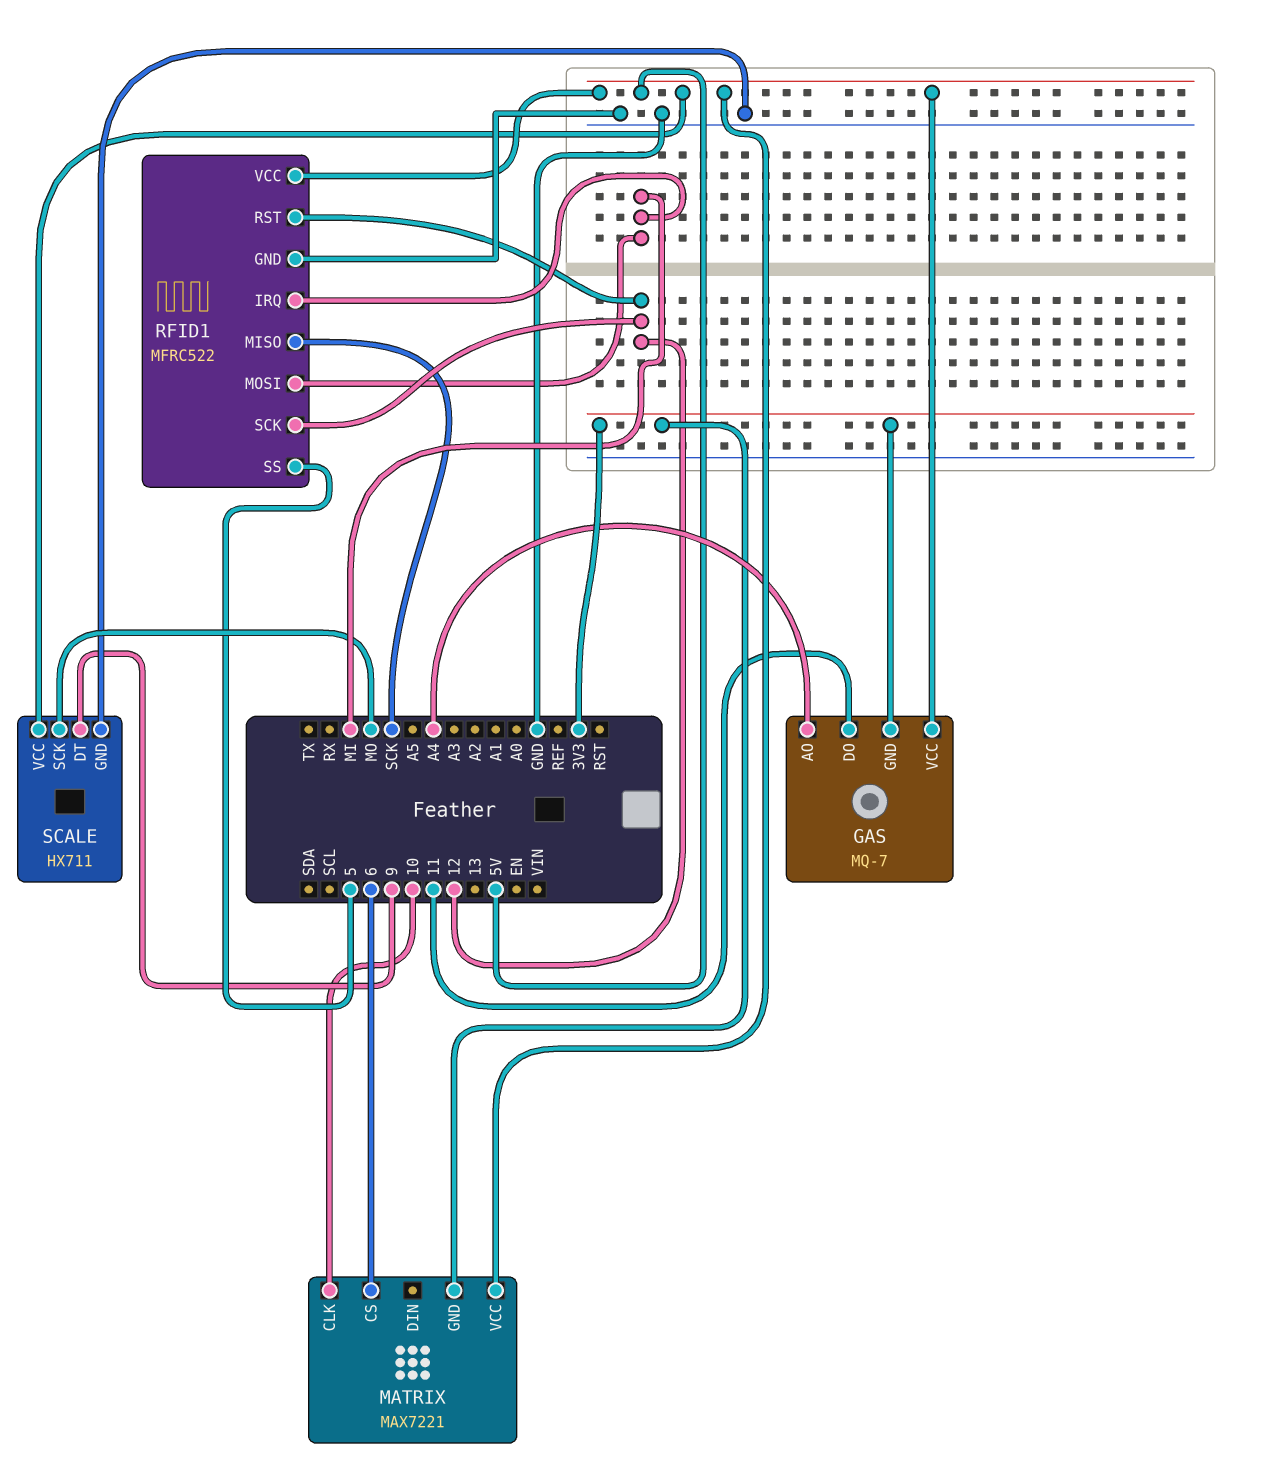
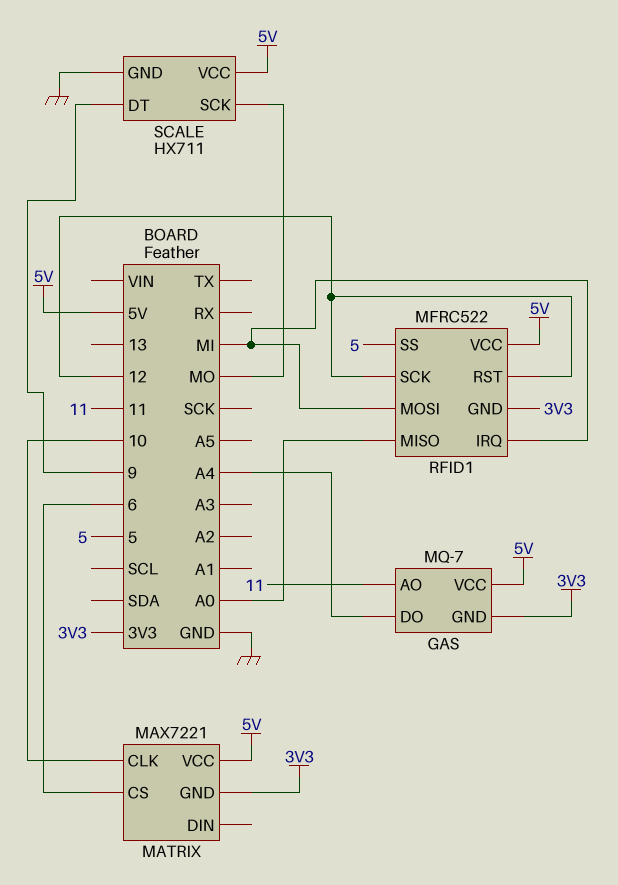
GAS pin AO: A4 -> 11
GAS pin DO: 11 -> A4
RFID1 pin GND: GND -> 3V3
RFID1 pin MISO: SCK -> A0

